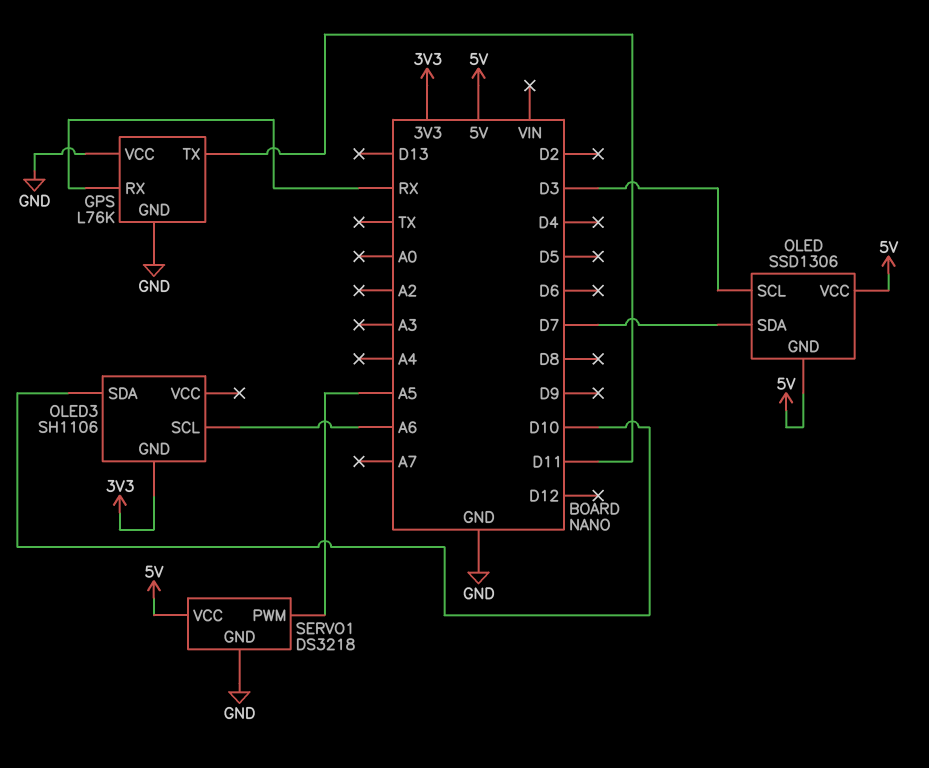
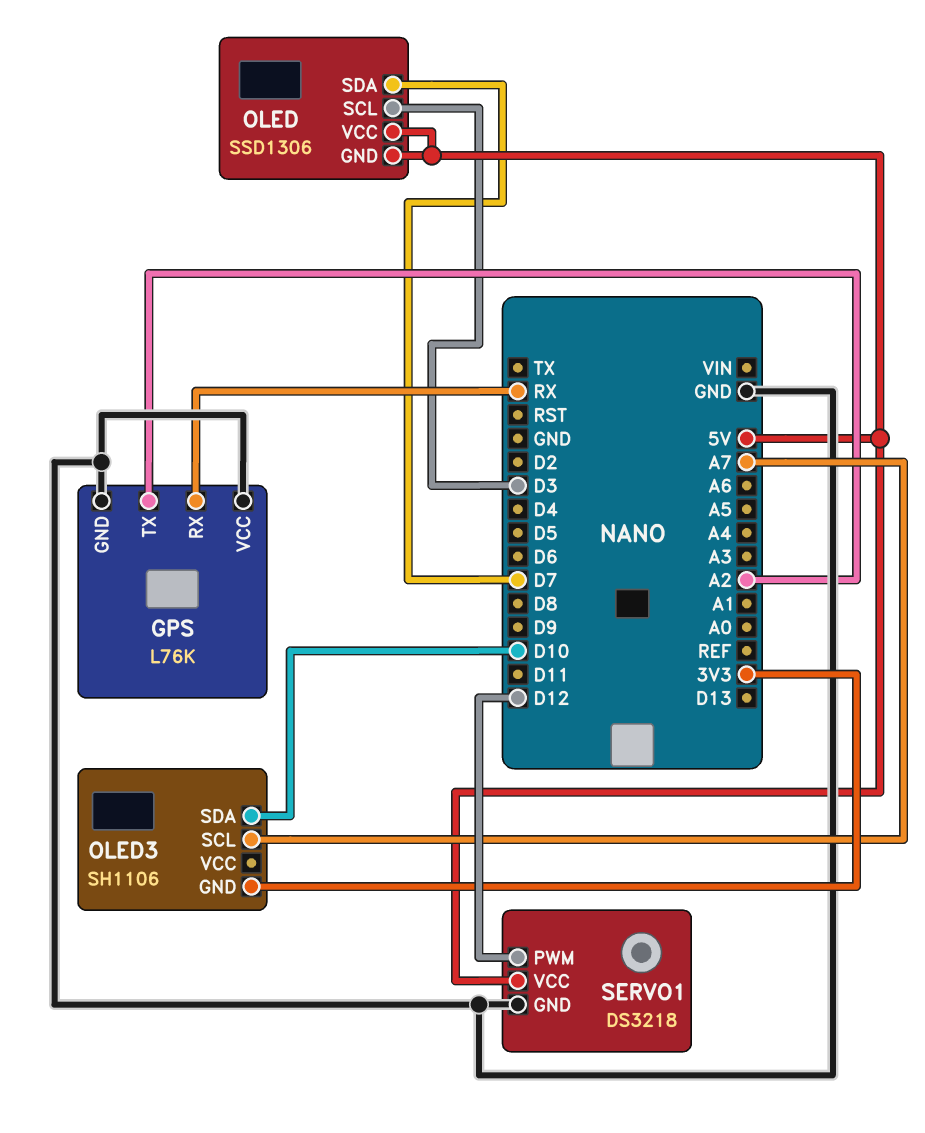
GPS pin TX: D11 -> A2
OLED3 pin SCL: A6 -> A7
SERVO1 pin PWM: A5 -> D12

